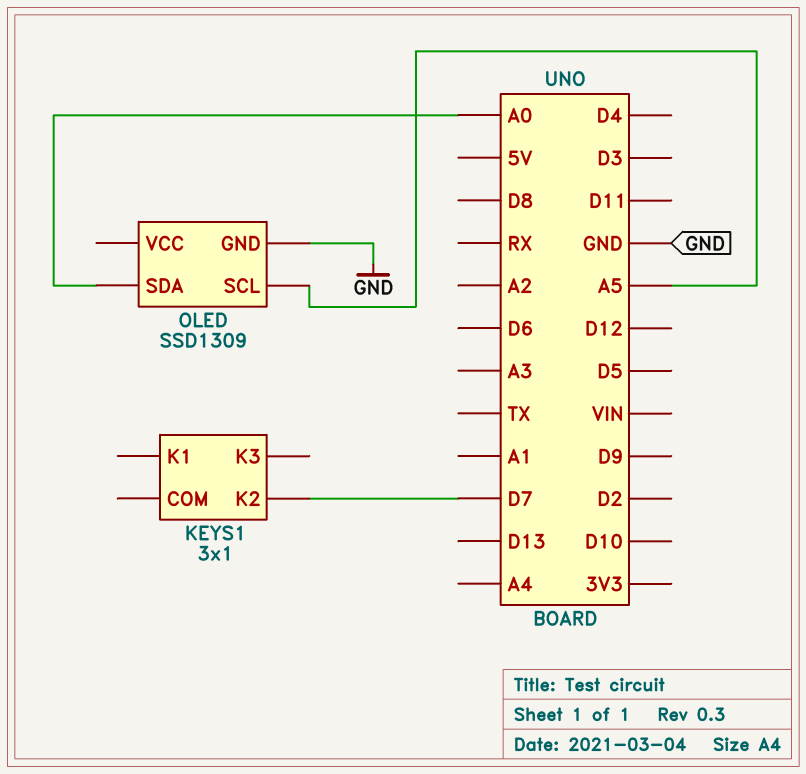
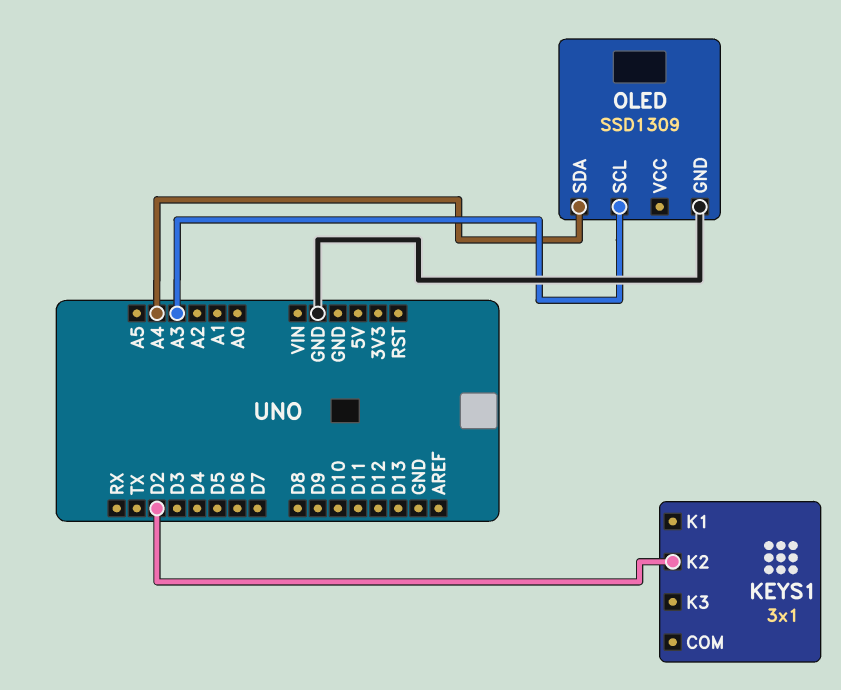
KEYS1 pin K2: D7 -> D2
OLED pin SCL: A5 -> A3
OLED pin SDA: A0 -> A4

